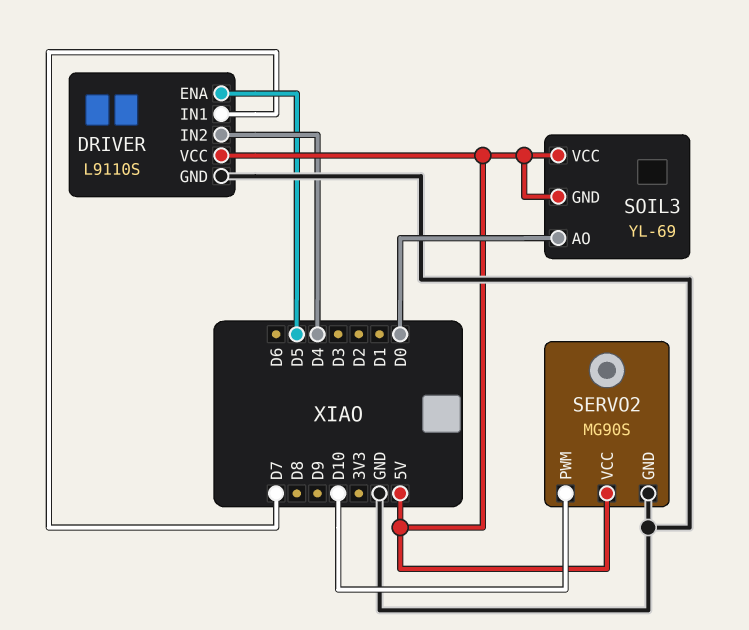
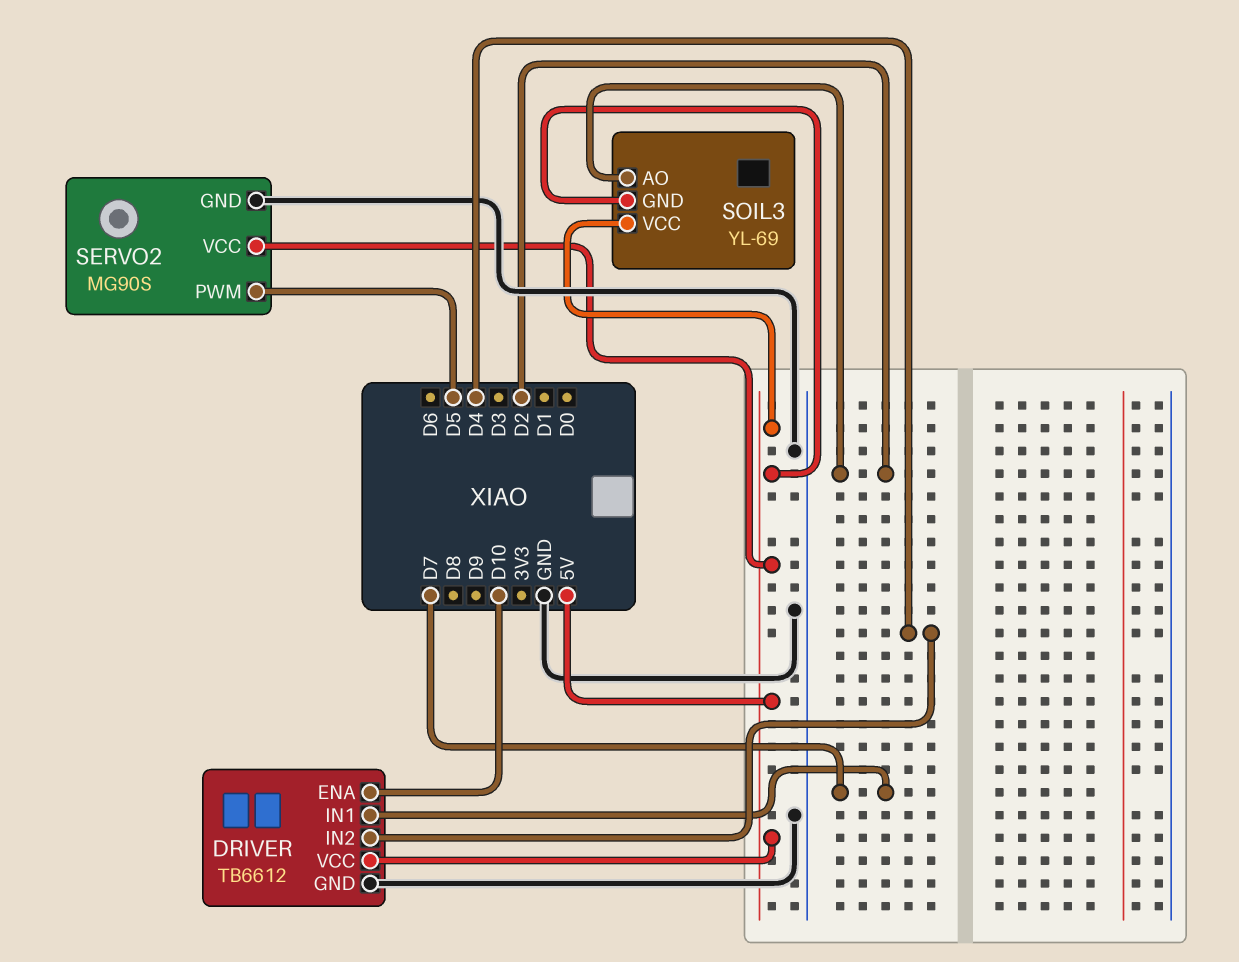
DRIVER: L9110S -> TB6612
DRIVER pin ENA: D5 -> D10
SERVO2 pin PWM: D10 -> D5
SOIL3 pin AO: D0 -> D2

